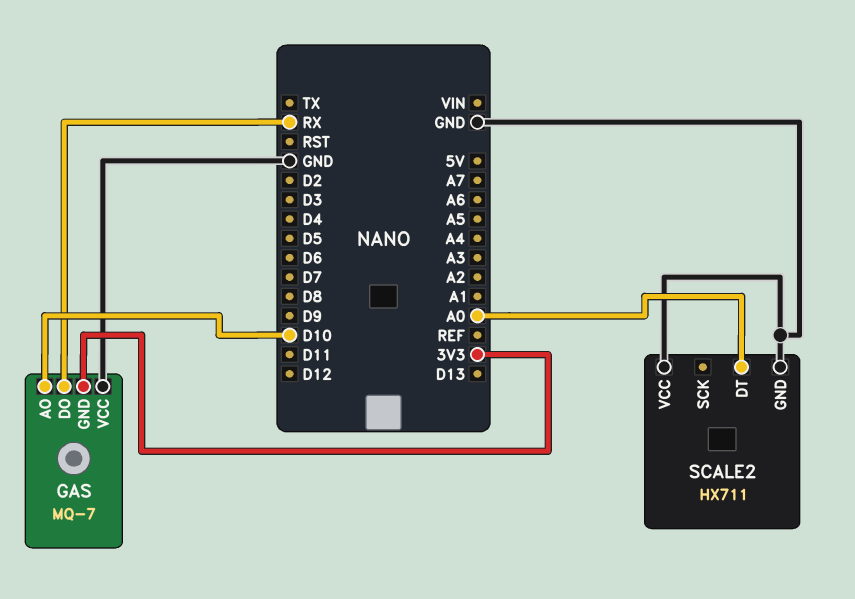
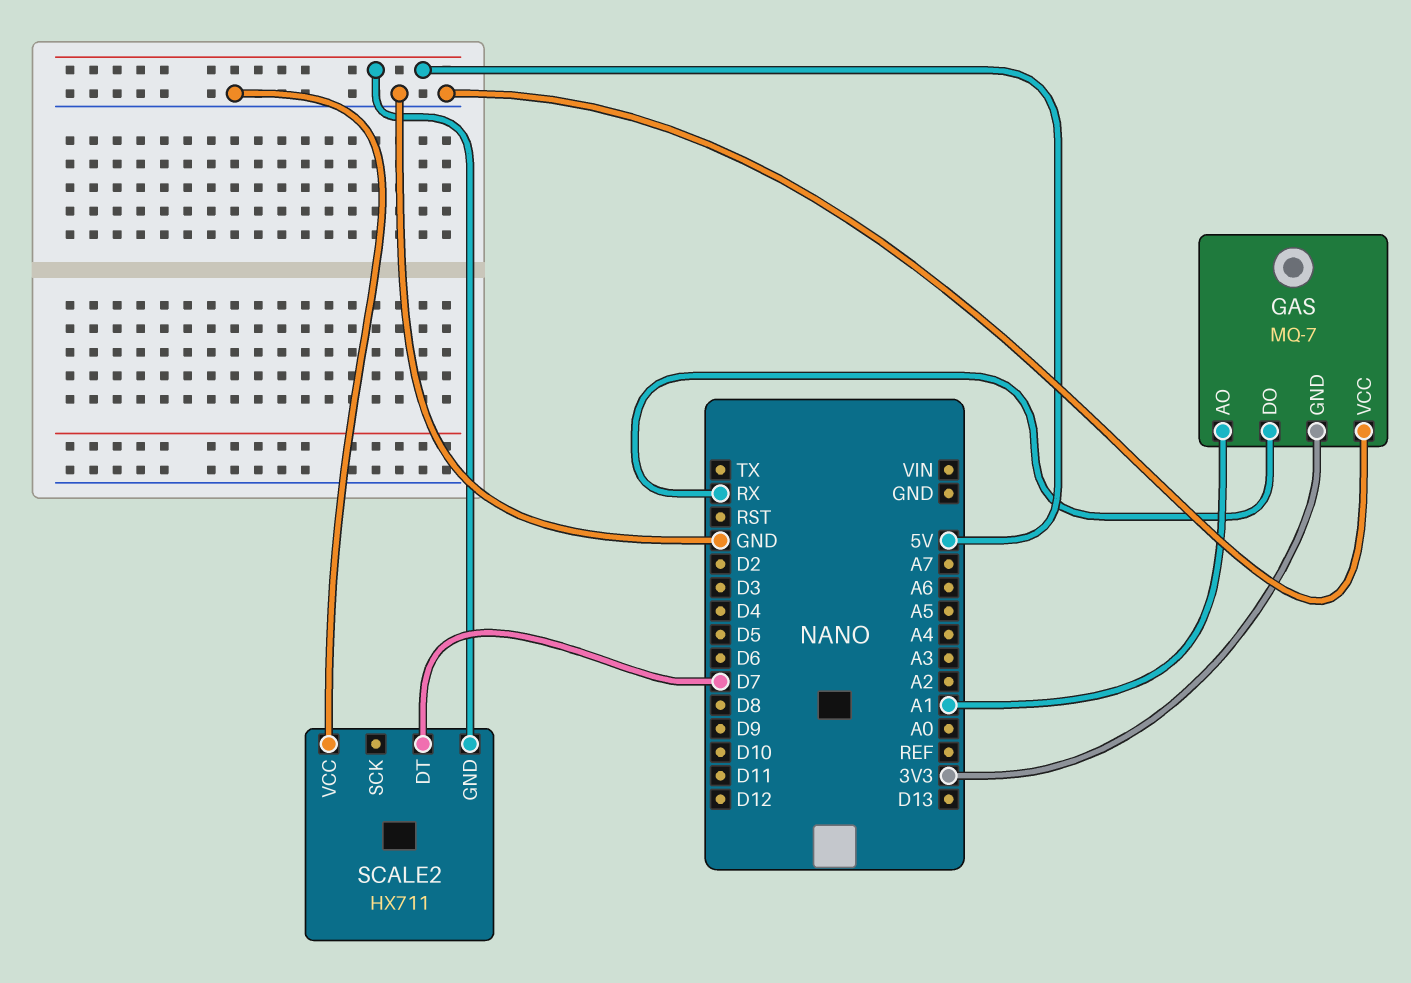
GAS pin AO: D10 -> A1
SCALE2 pin DT: A0 -> D7
SCALE2 pin GND: GND -> 5V

